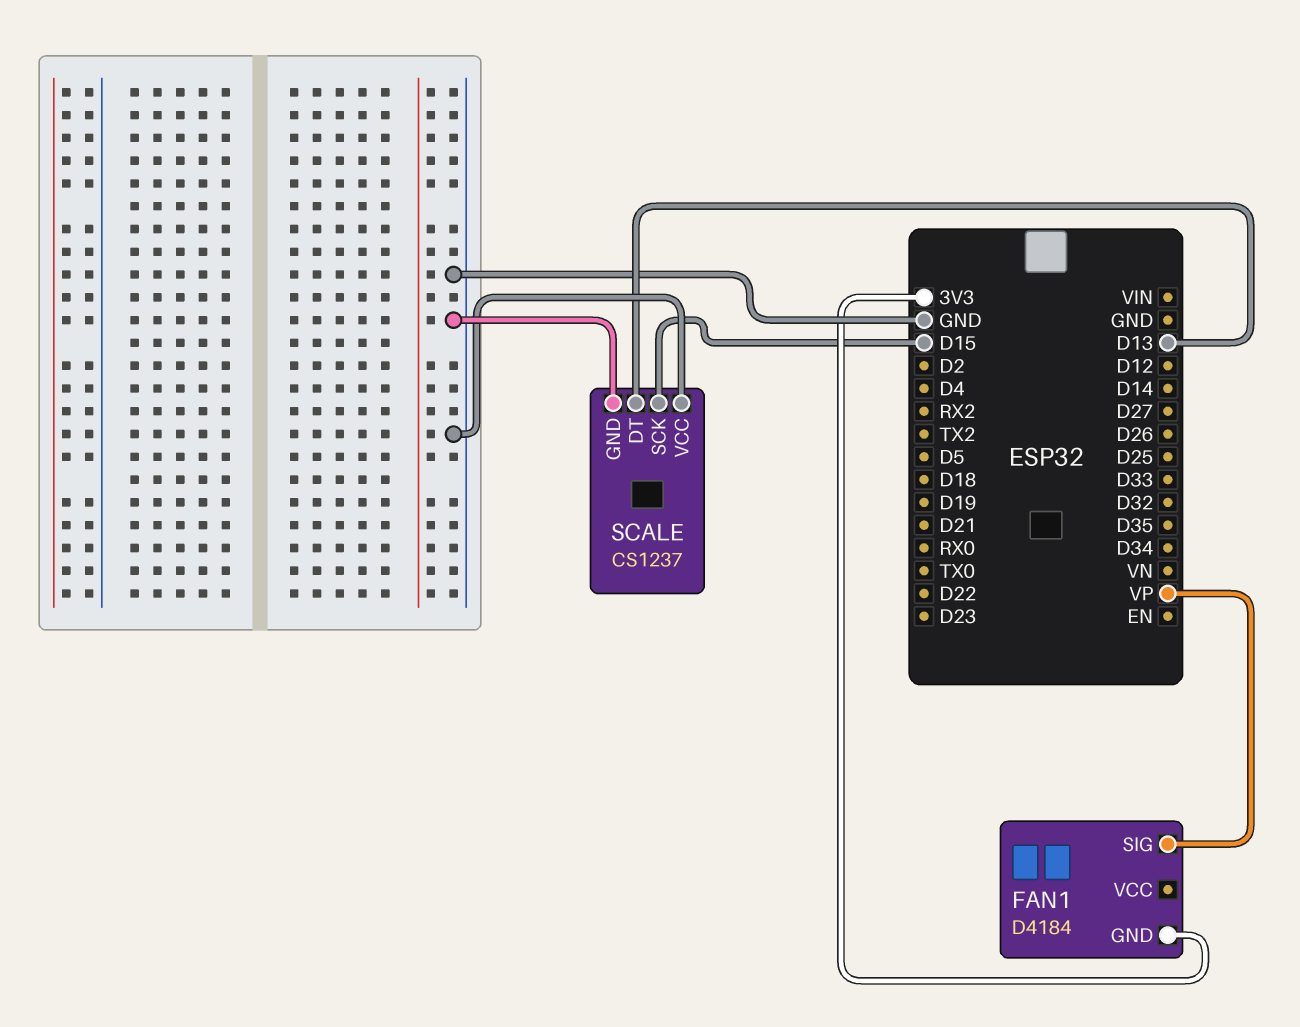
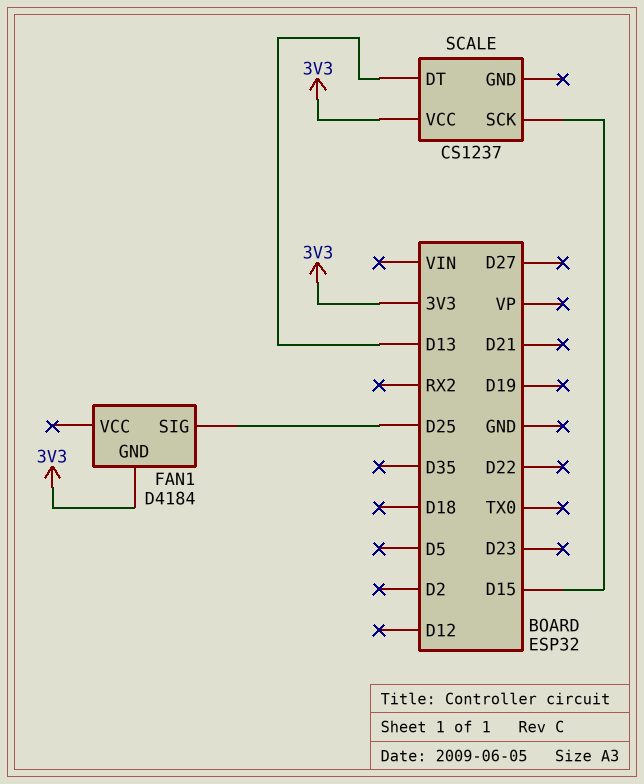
FAN1 pin SIG: VP -> D25
SCALE pin GND: GND -> none
SCALE pin VCC: GND -> 3V3

